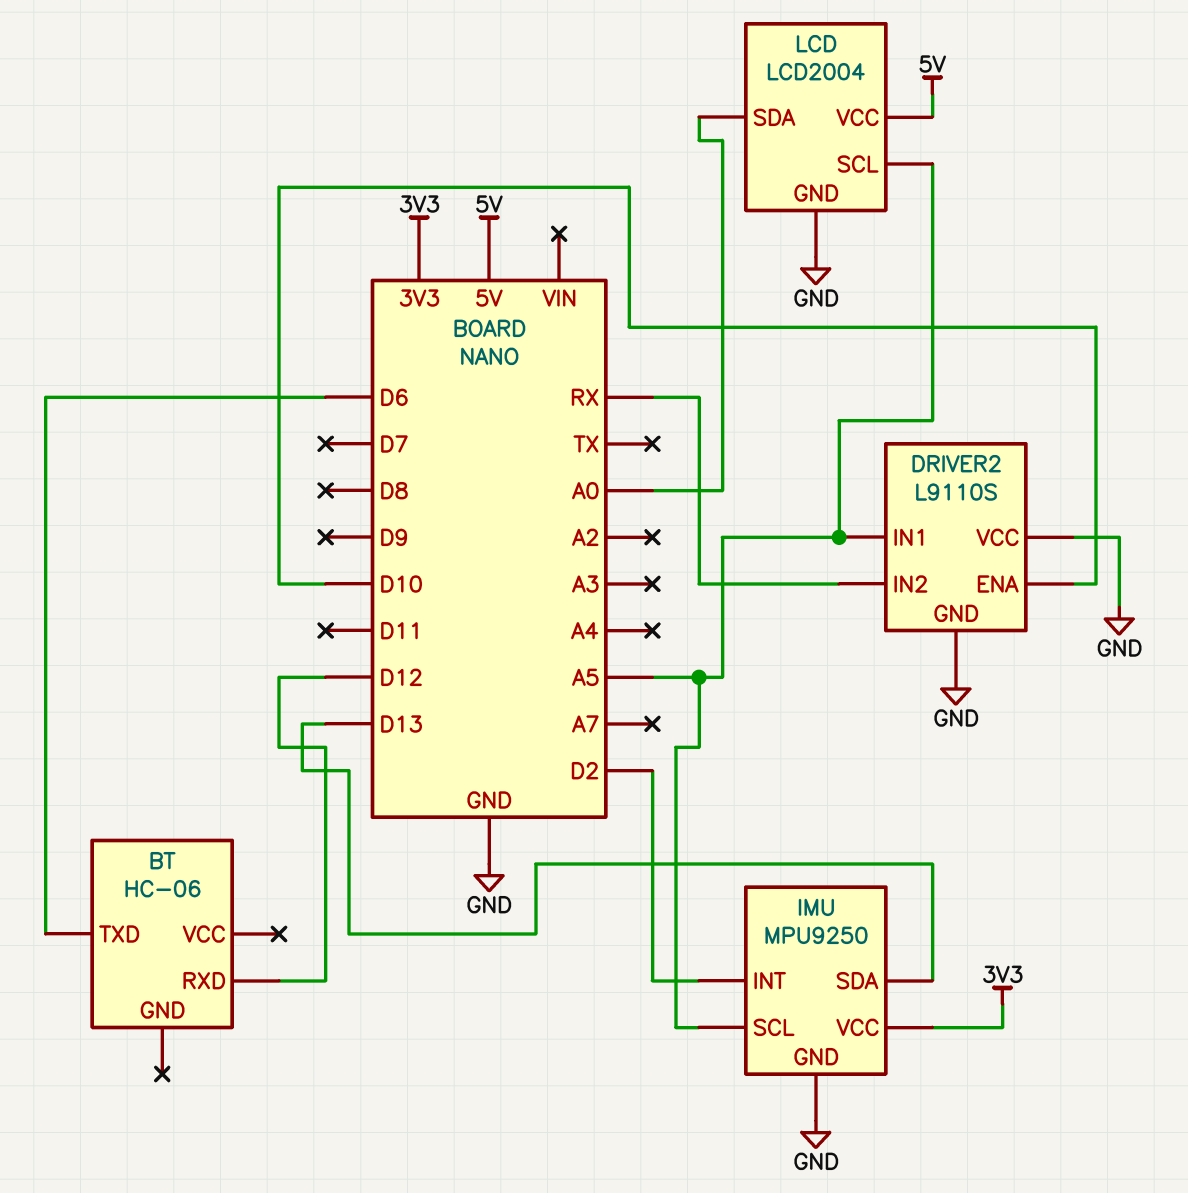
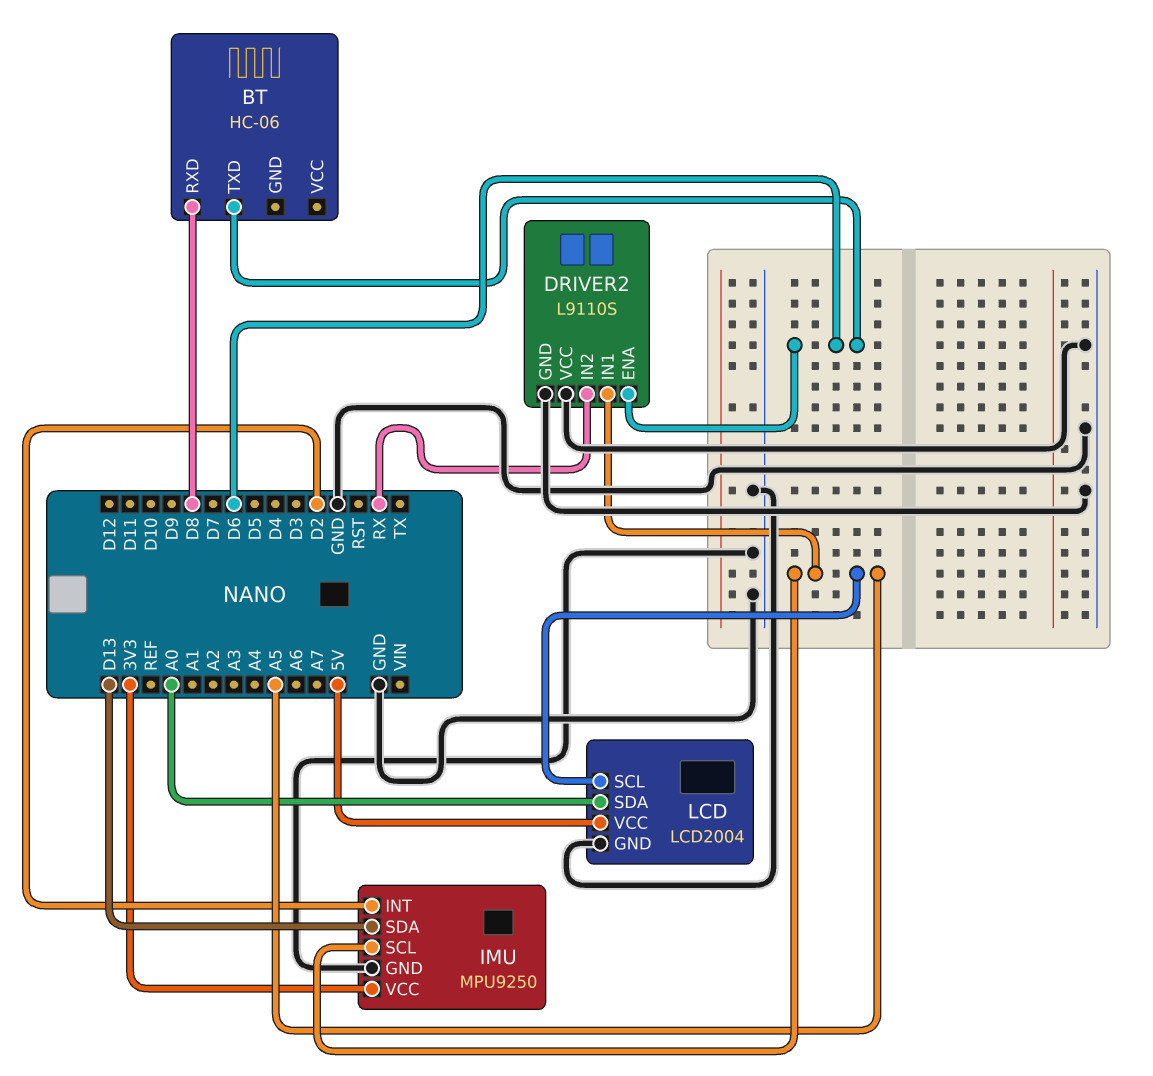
BT pin RXD: D12 -> D8
DRIVER2 pin ENA: D10 -> D6

